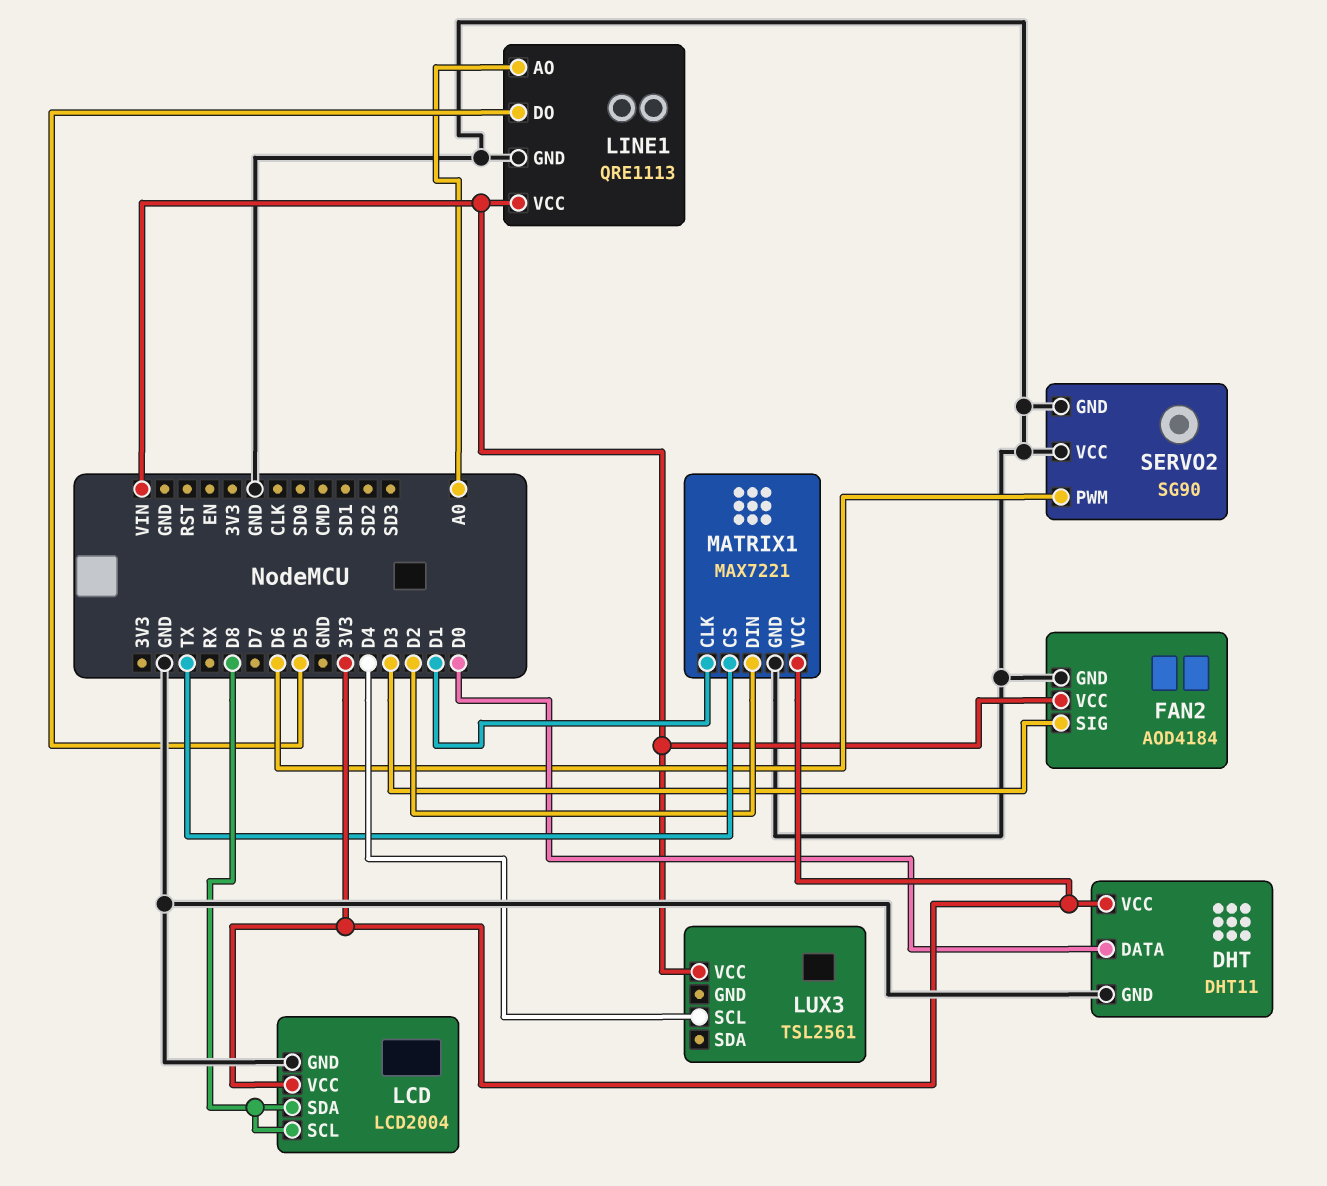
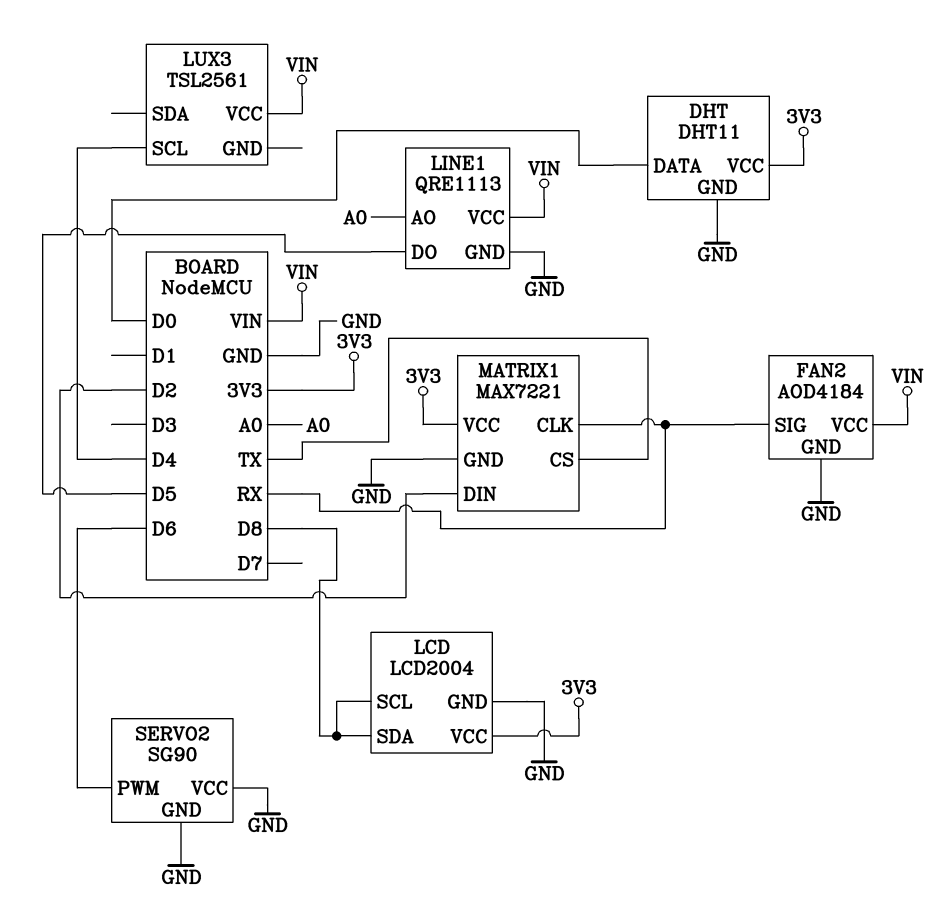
FAN2 pin SIG: D3 -> RX
MATRIX1 pin CLK: D1 -> RX

